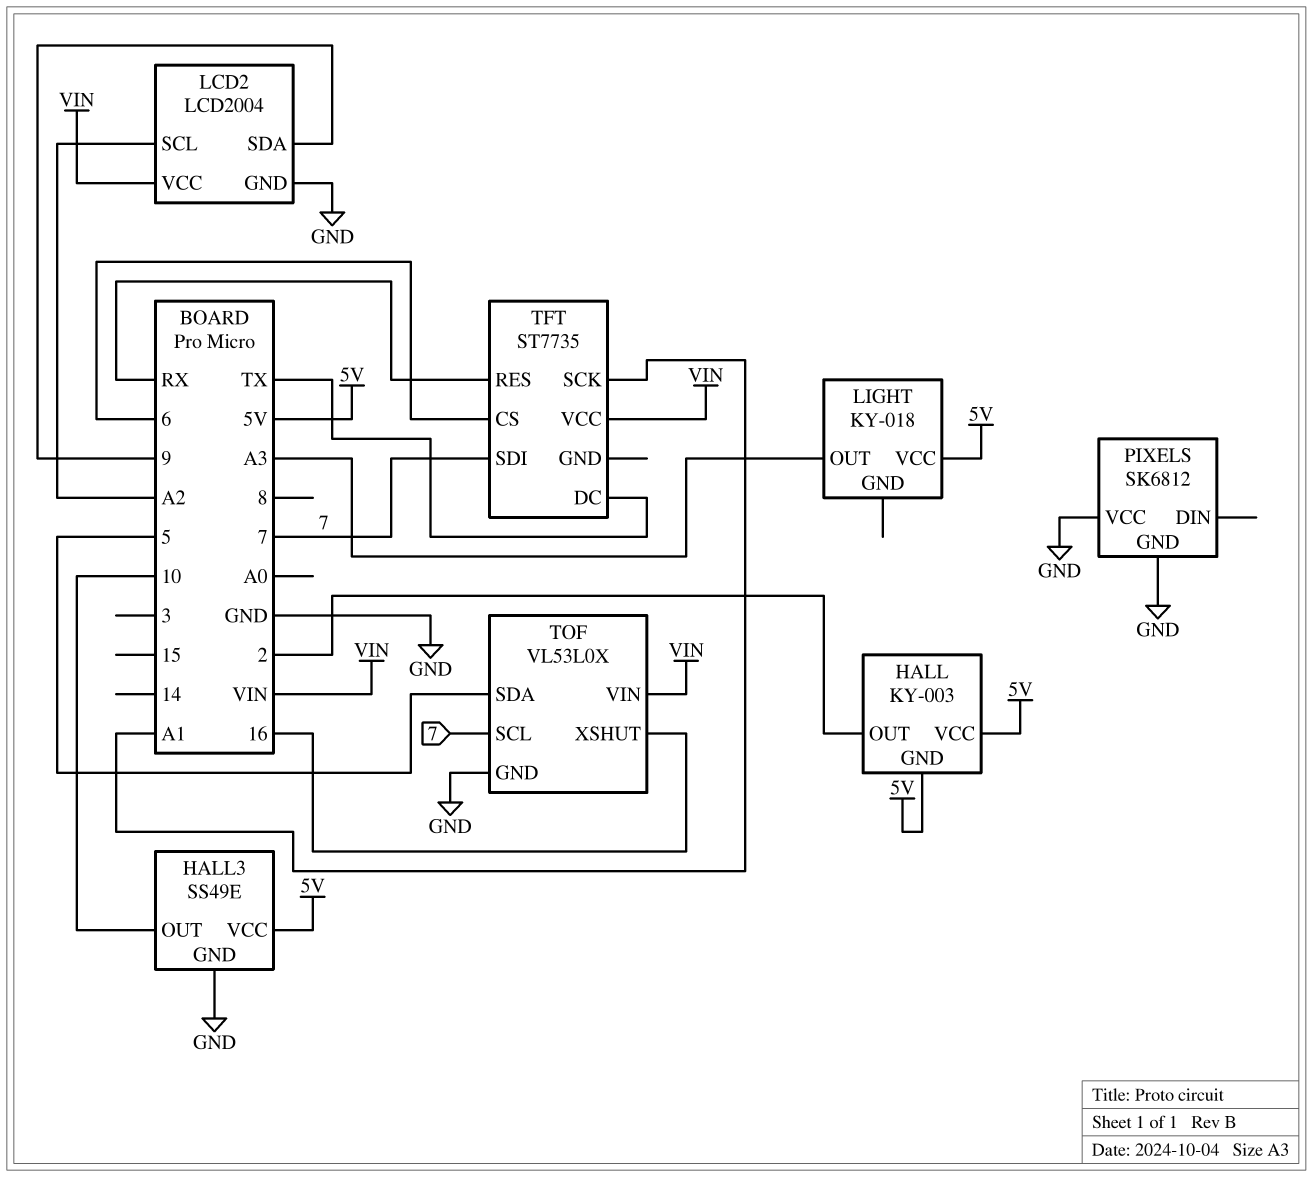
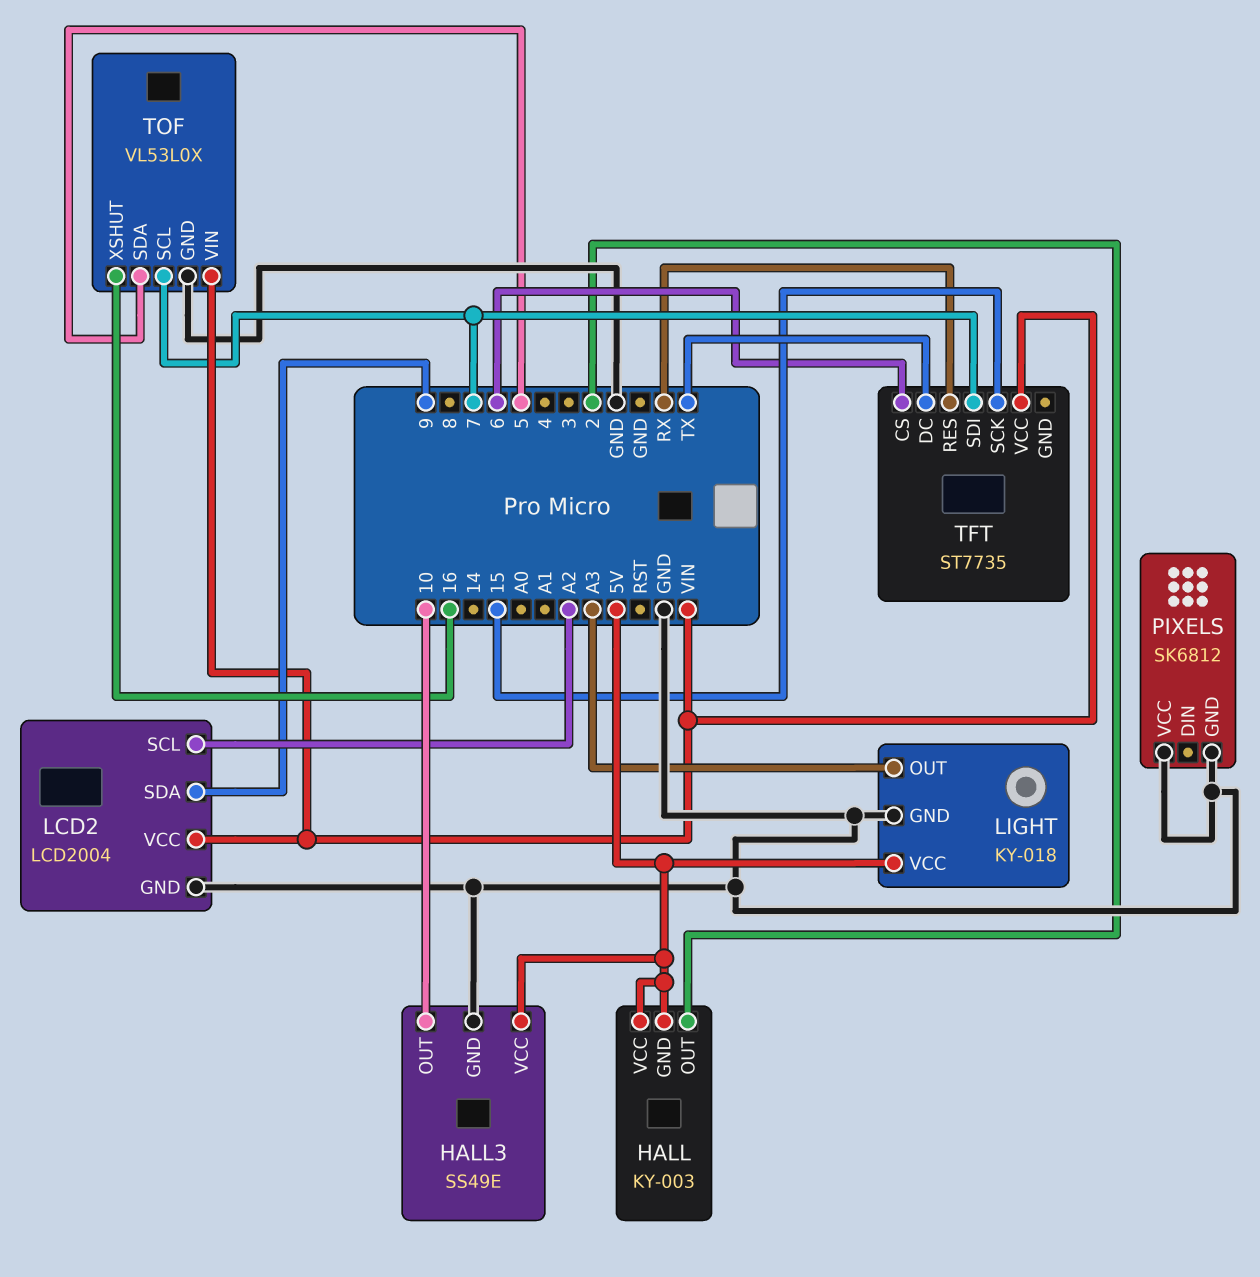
LIGHT pin GND: none -> GND
TFT pin SCK: A1 -> 15

